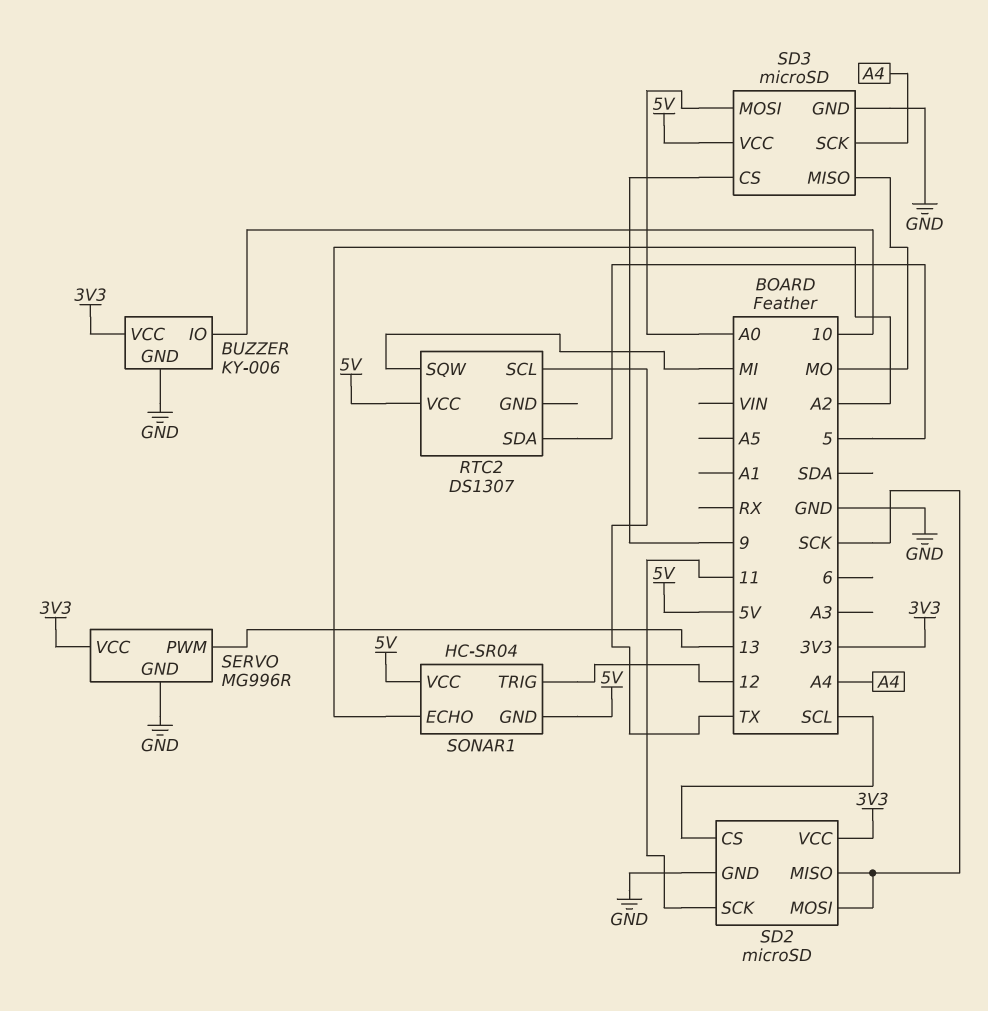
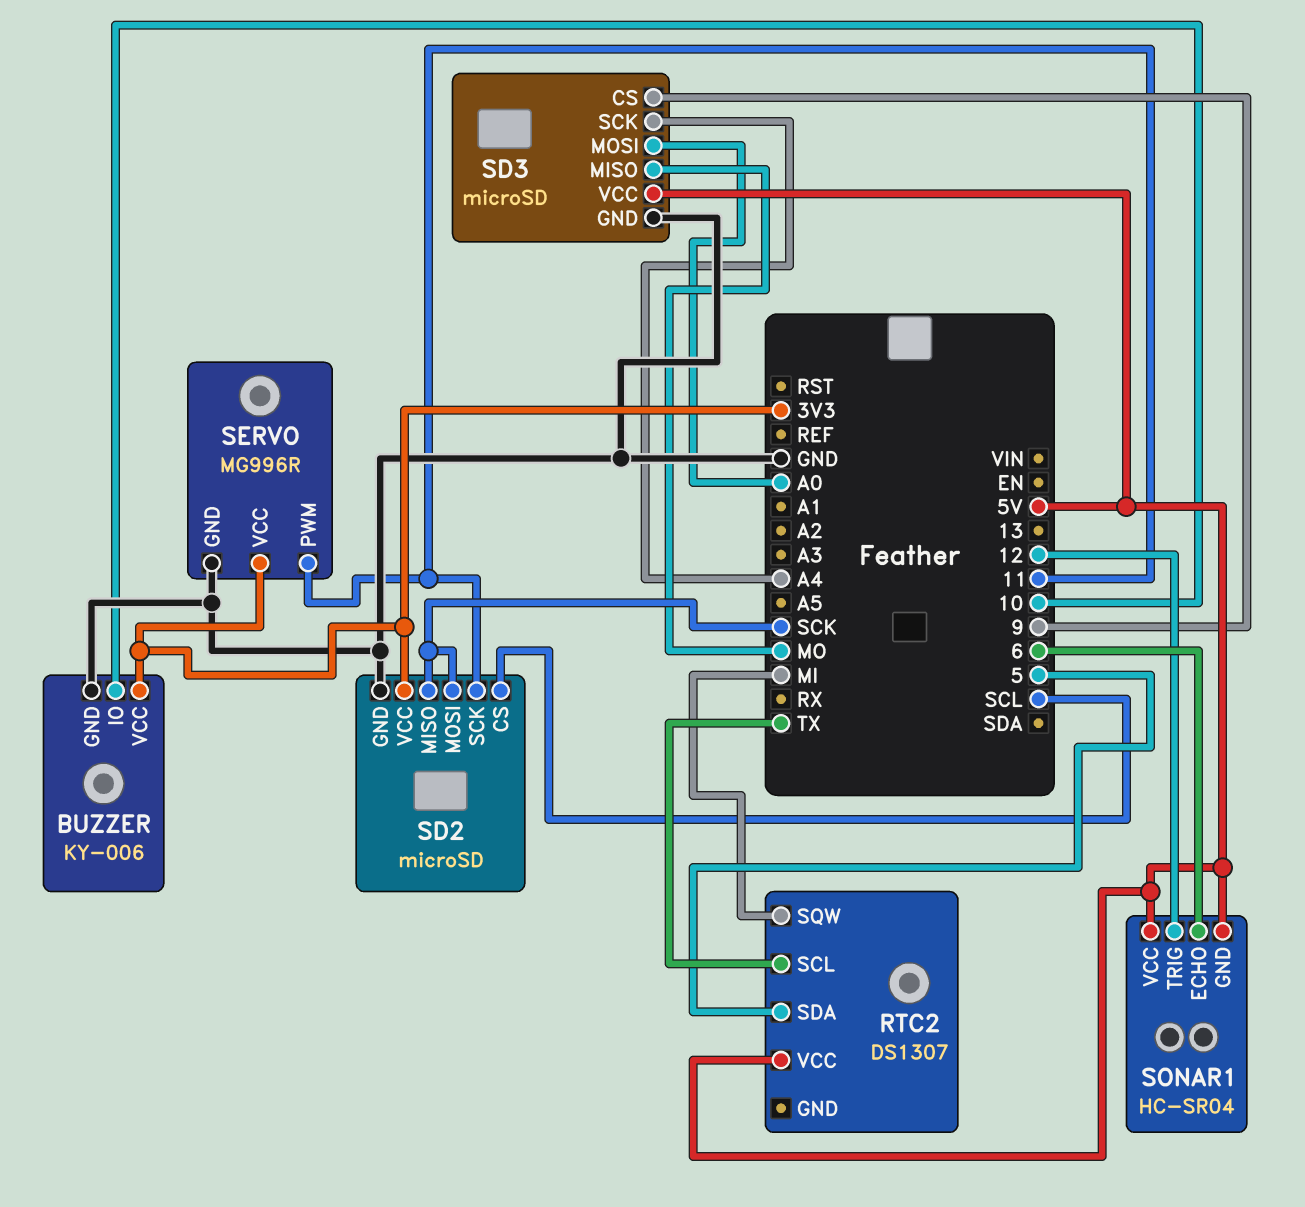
SERVO pin PWM: 13 -> 11
SONAR1 pin ECHO: A2 -> 6

